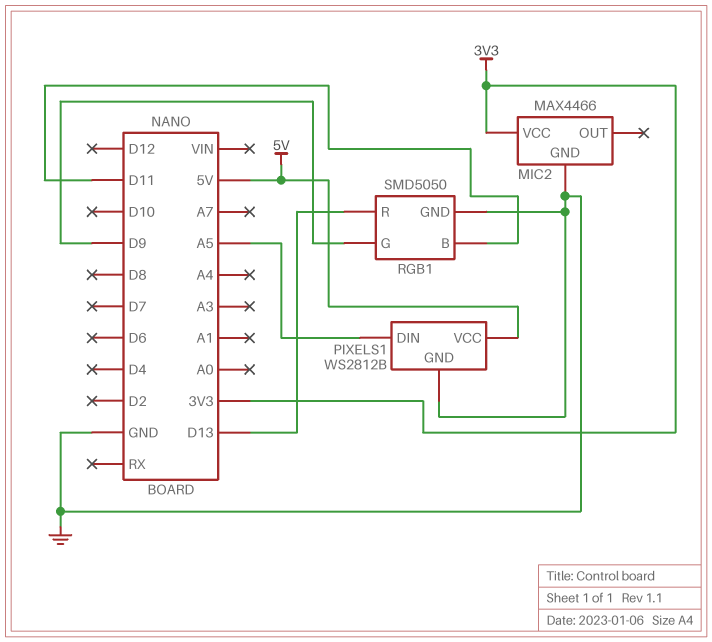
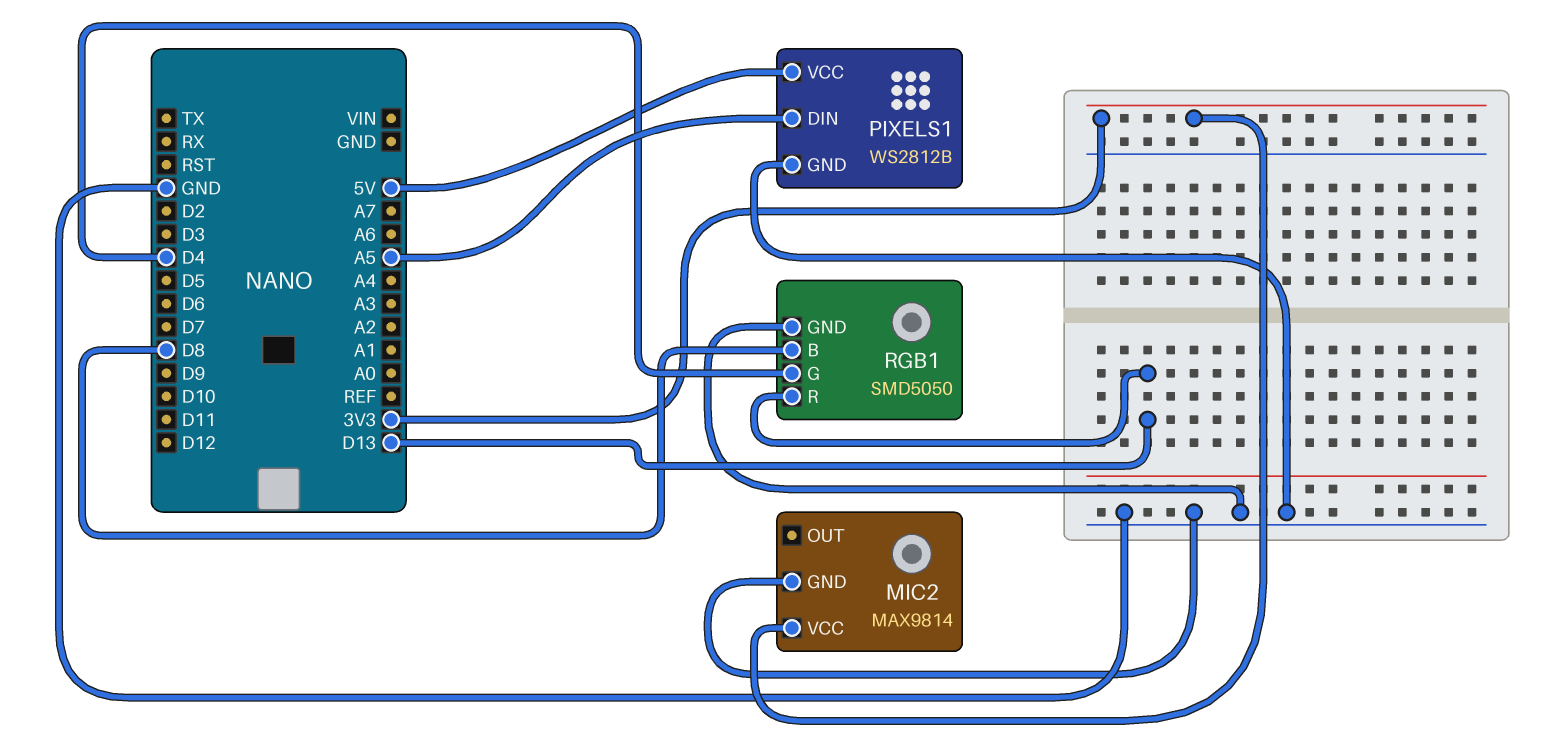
MIC2: MAX4466 -> MAX9814
RGB1 pin B: D11 -> D8
RGB1 pin G: D9 -> D4

